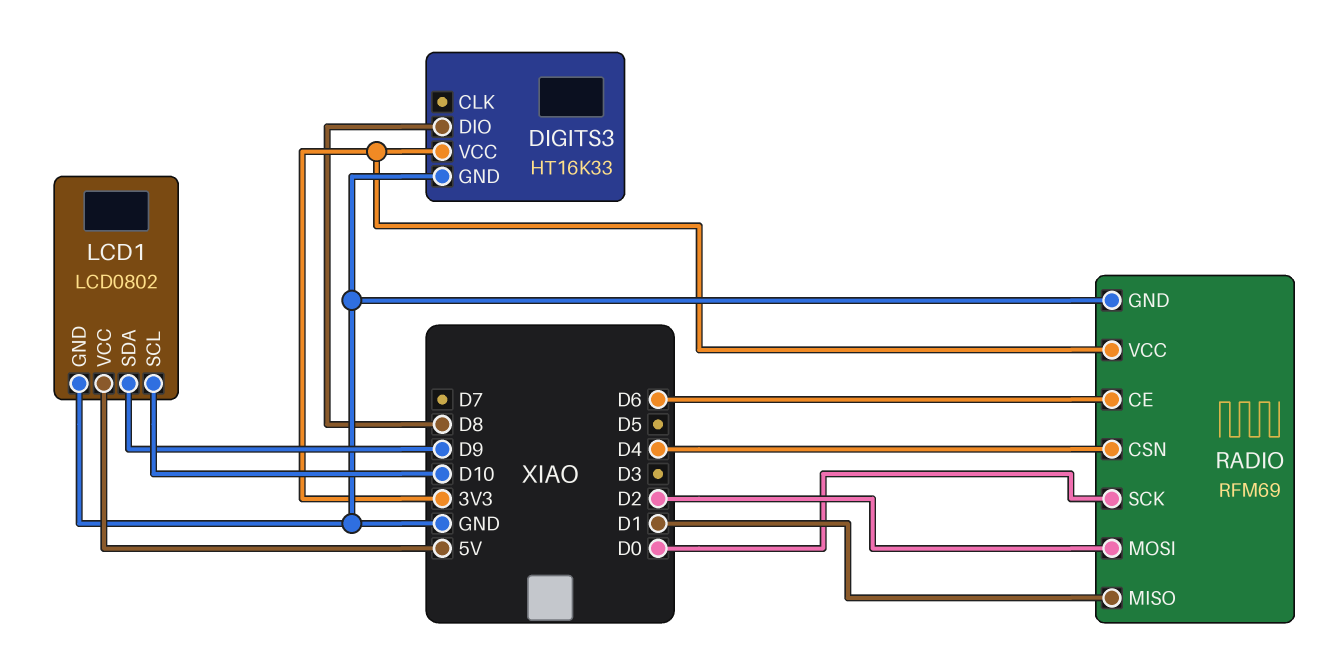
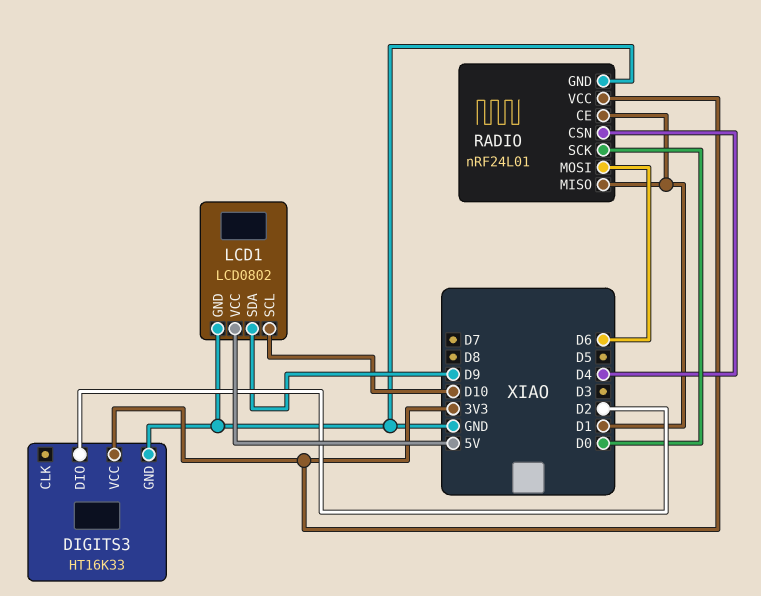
DIGITS3 pin DIO: D8 -> D2
RADIO: RFM69 -> nRF24L01
RADIO pin CE: D6 -> D1
RADIO pin MOSI: D2 -> D6

